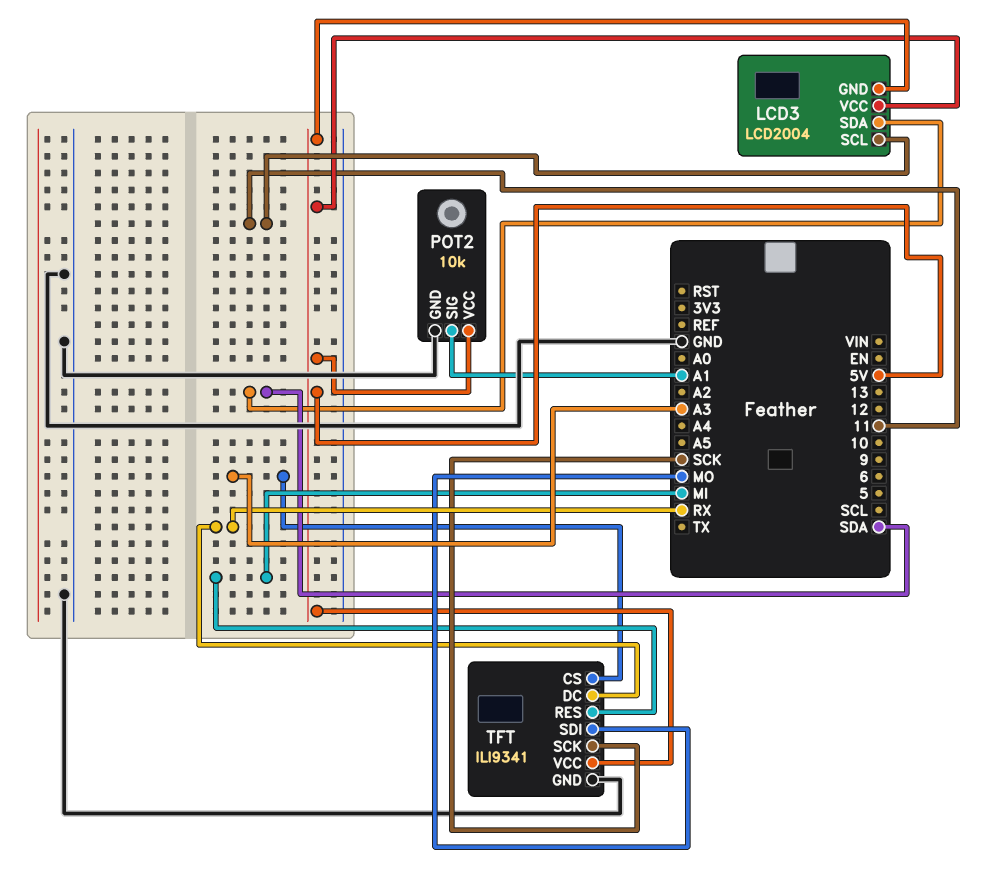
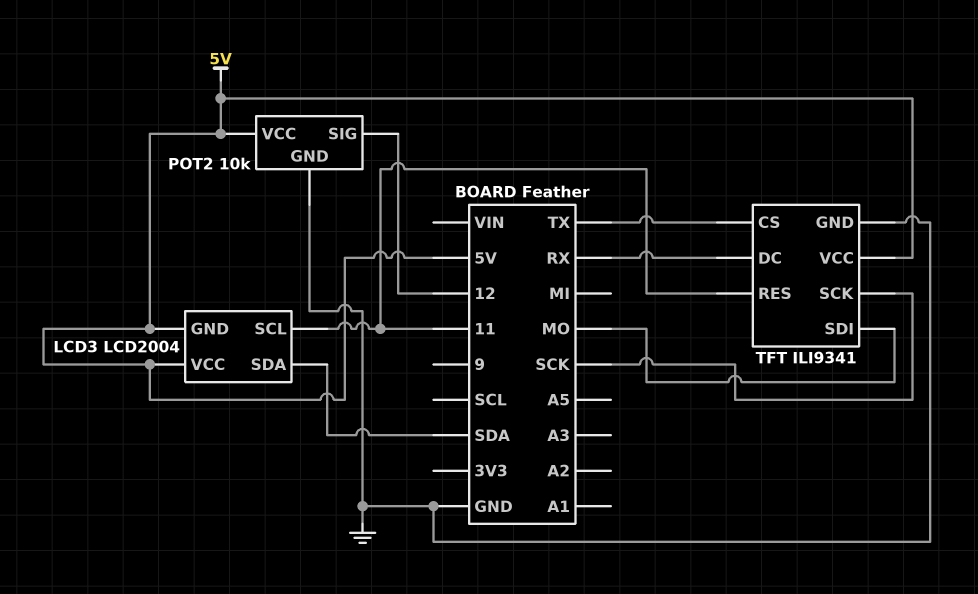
POT2 pin SIG: A1 -> 12
TFT pin CS: A3 -> TX
TFT pin RES: MI -> 11

